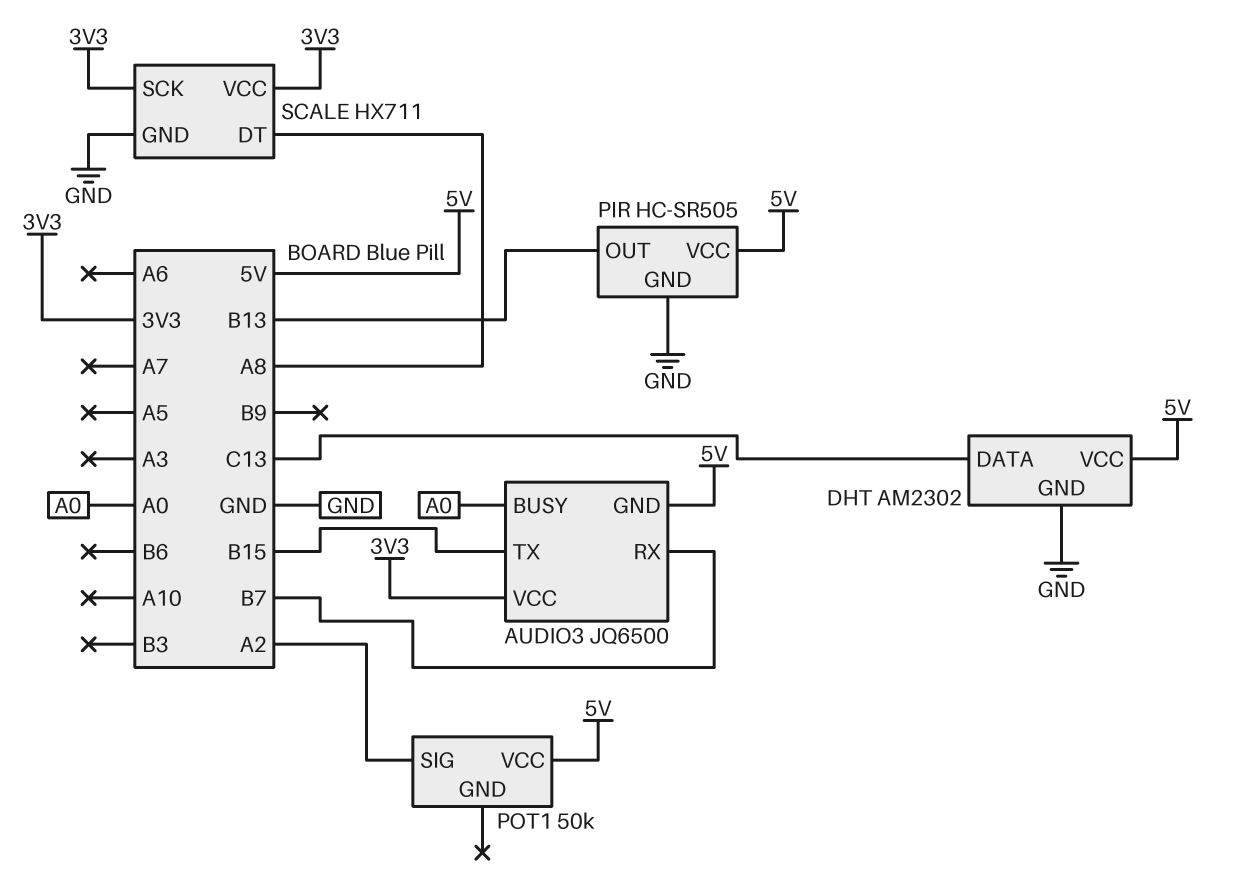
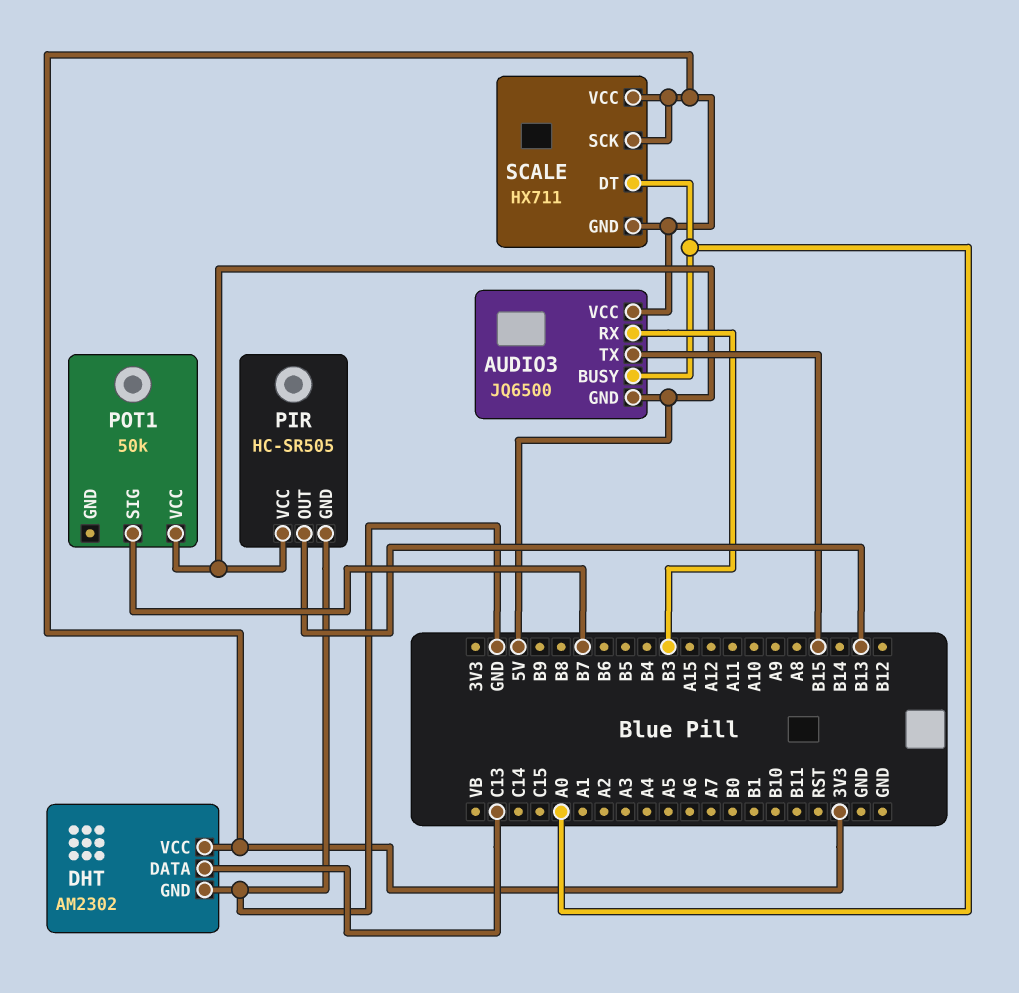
AUDIO3 pin RX: B7 -> B3
DHT pin VCC: 5V -> 3V3
POT1 pin SIG: A2 -> B7
SCALE pin DT: A8 -> A0
SCALE pin GND: GND -> 3V3

